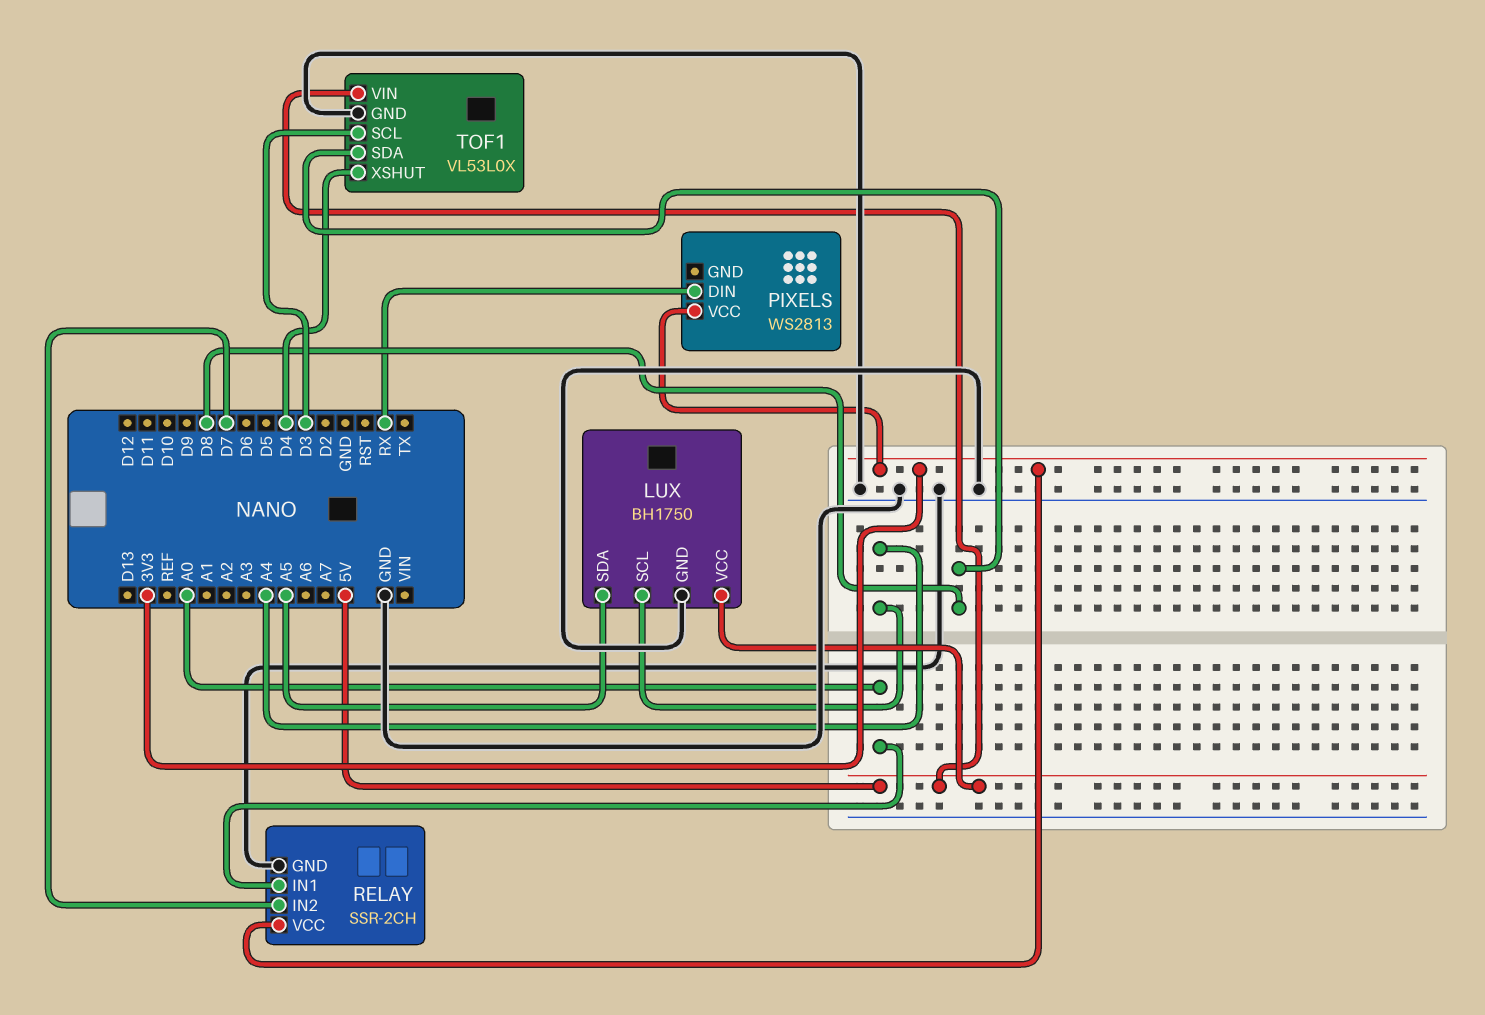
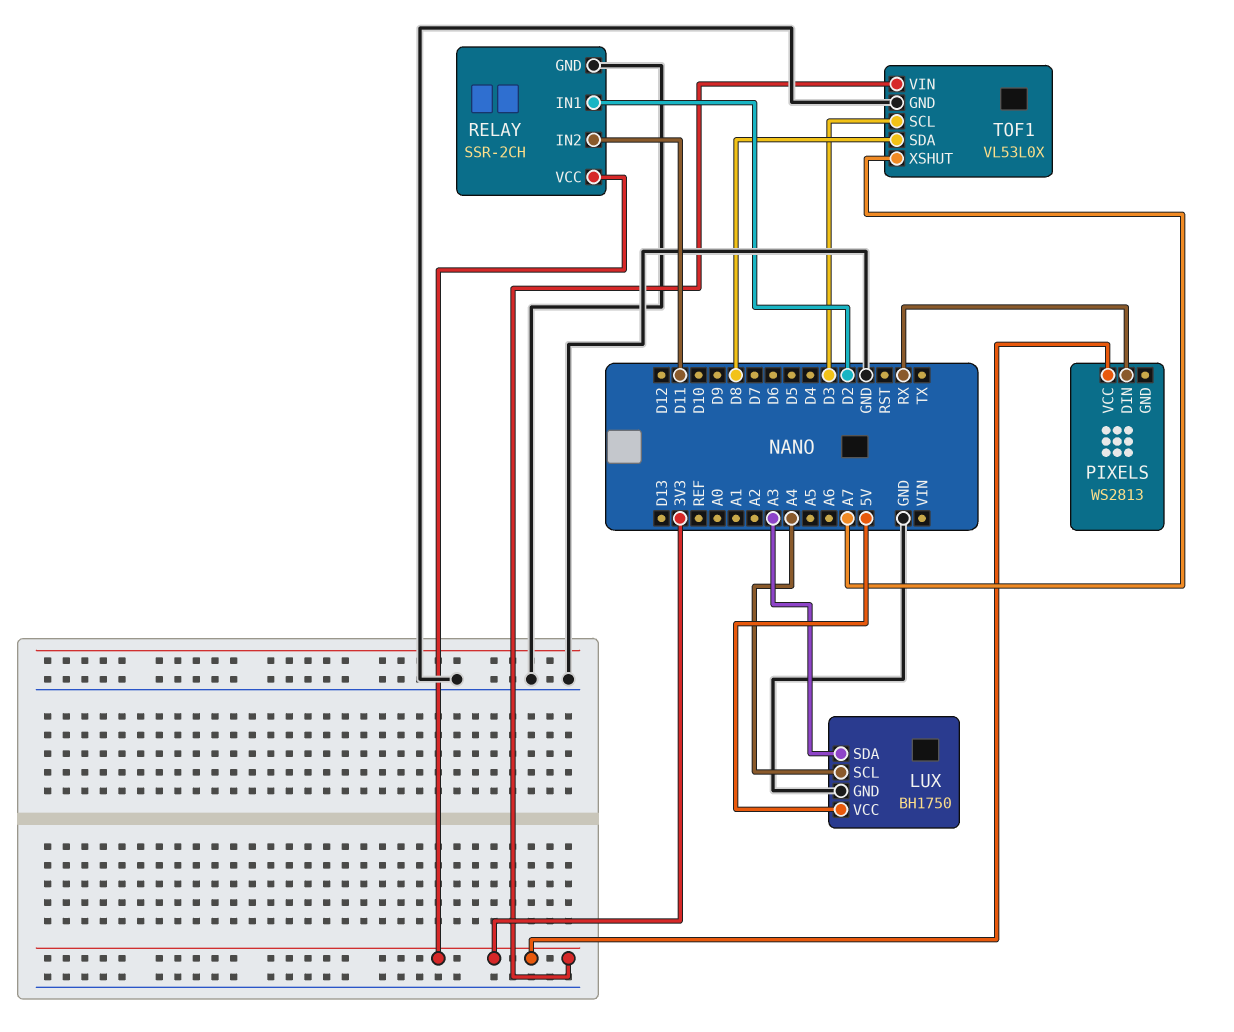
LUX pin SDA: A5 -> A3
RELAY pin IN1: A0 -> D2
RELAY pin IN2: D7 -> D11
TOF1 pin VIN: 5V -> 3V3
TOF1 pin XSHUT: D4 -> A7

